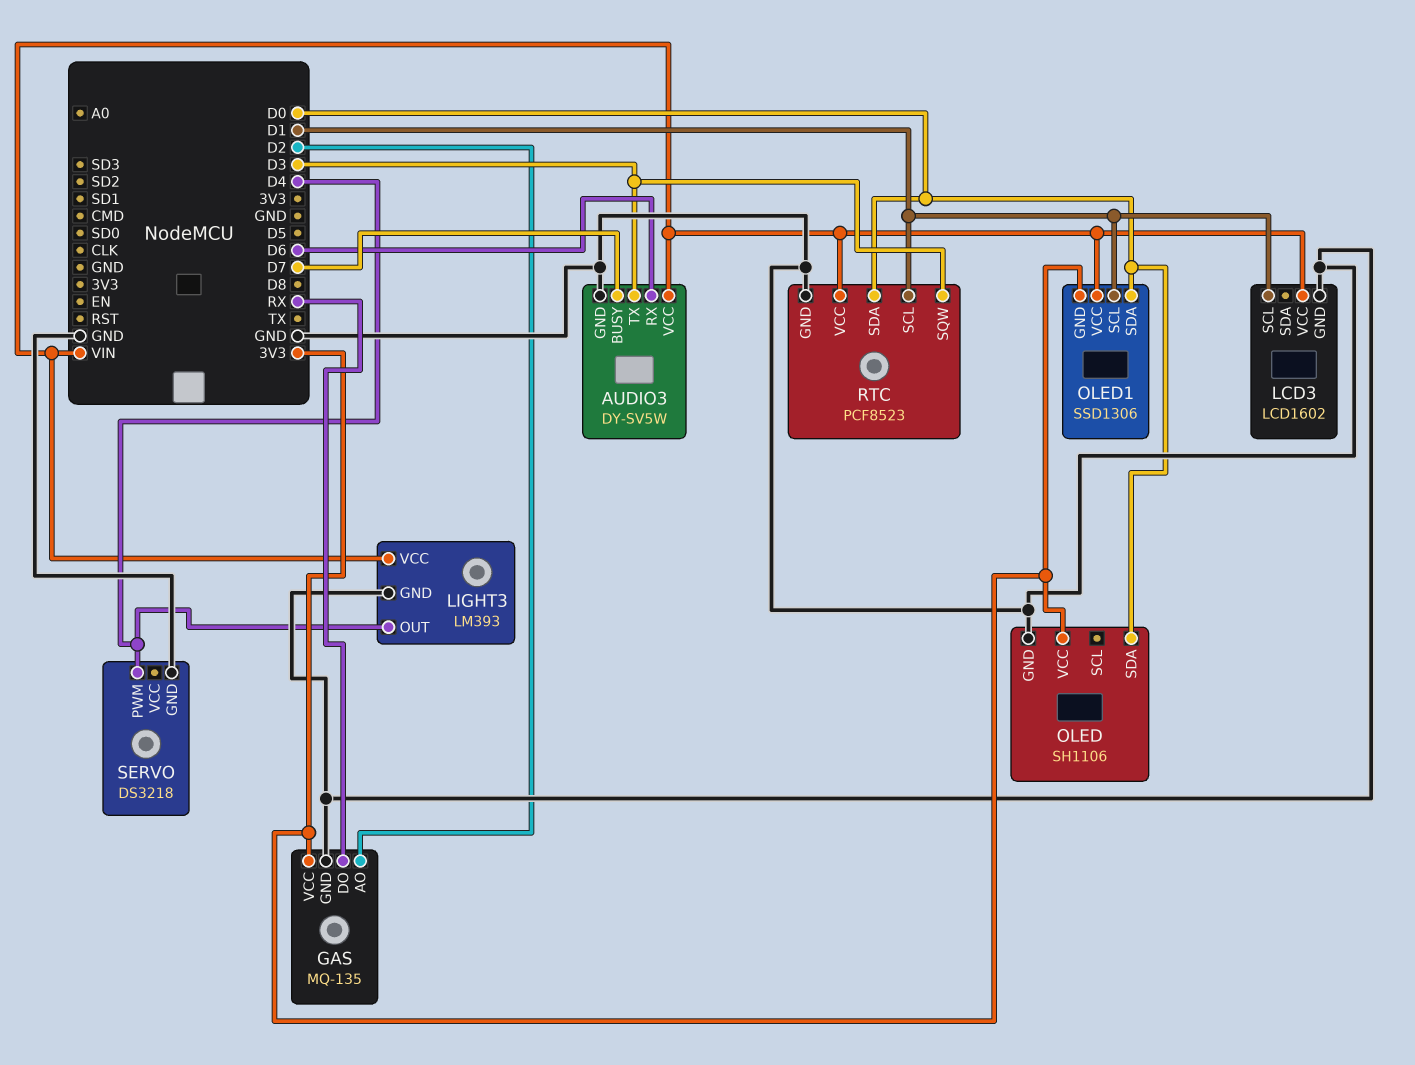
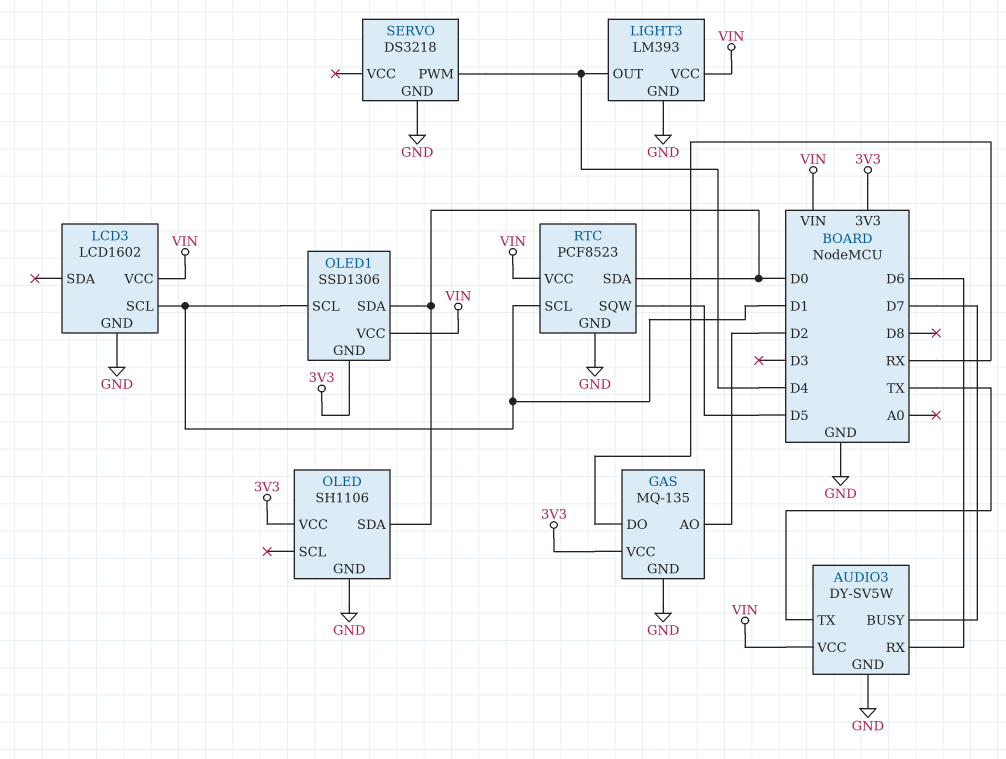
AUDIO3 pin TX: D3 -> TX
RTC pin SQW: D3 -> D5

